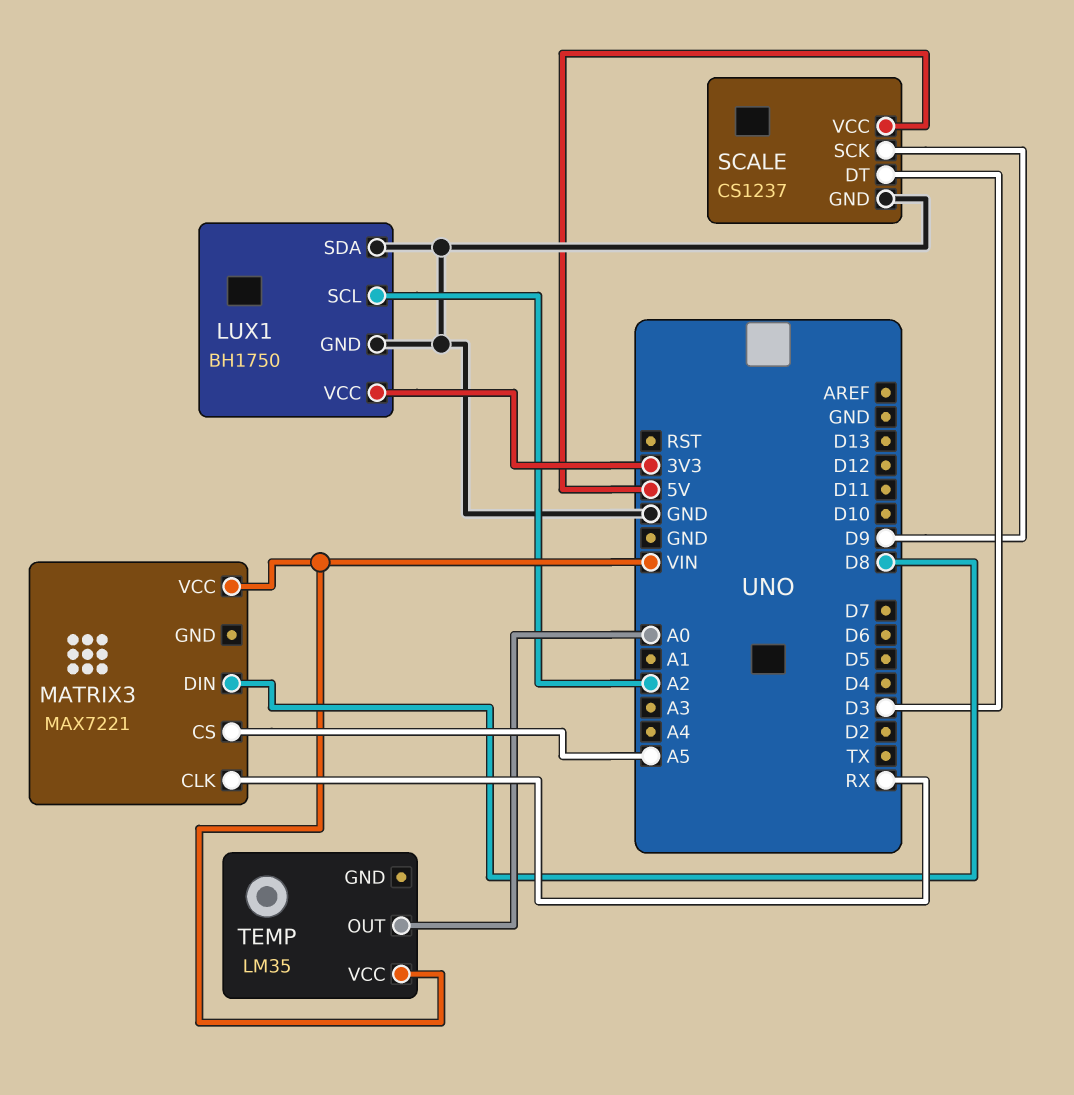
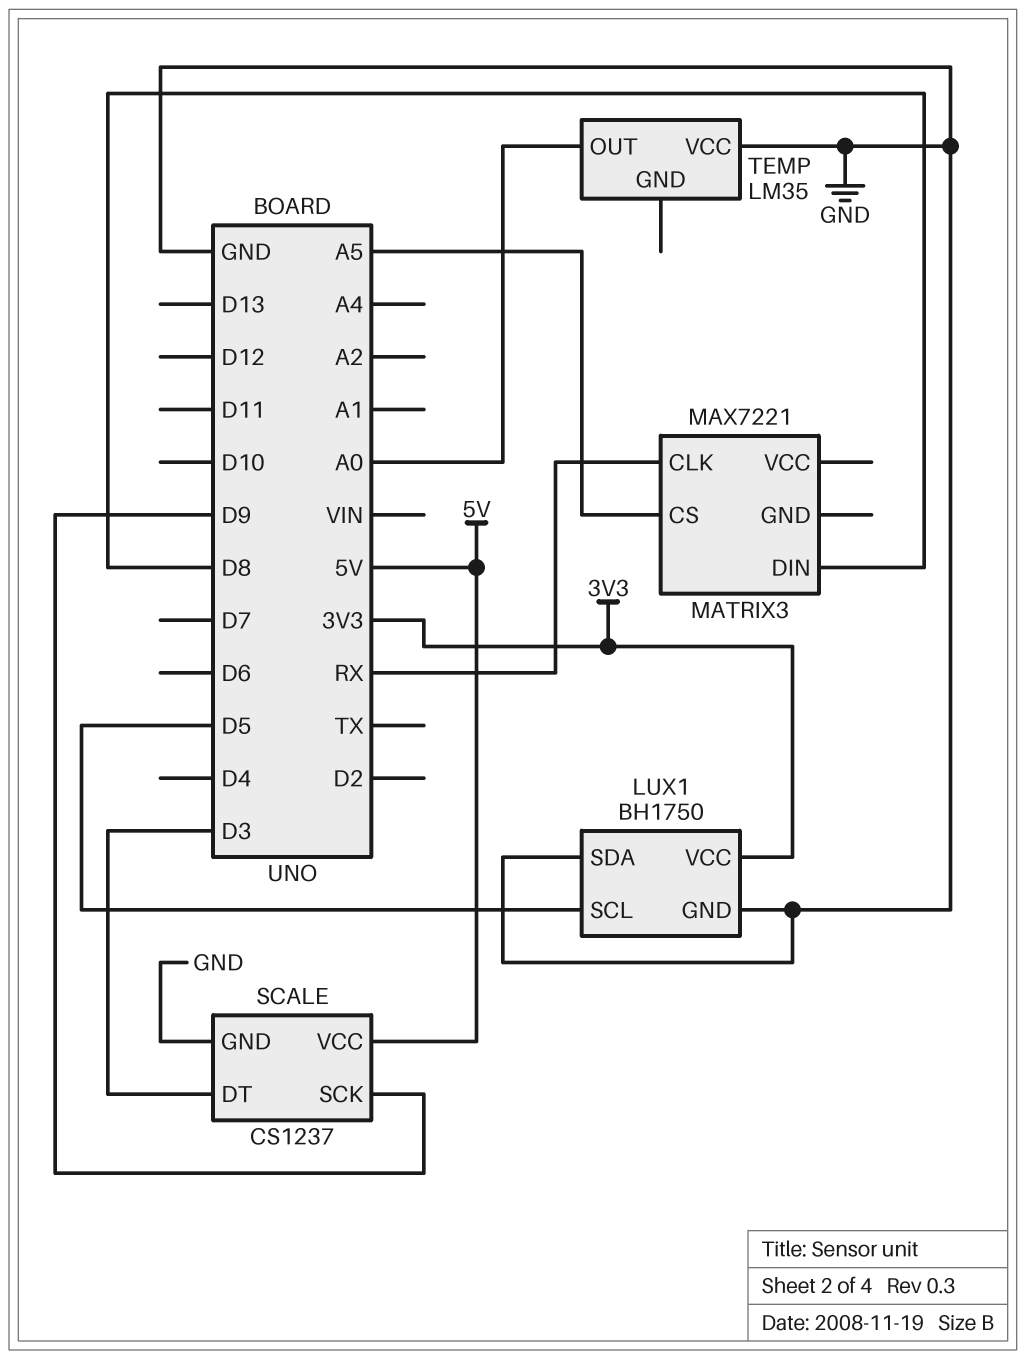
LUX1 pin SCL: A2 -> D5
MATRIX3 pin VCC: VIN -> none
TEMP pin VCC: VIN -> GND

